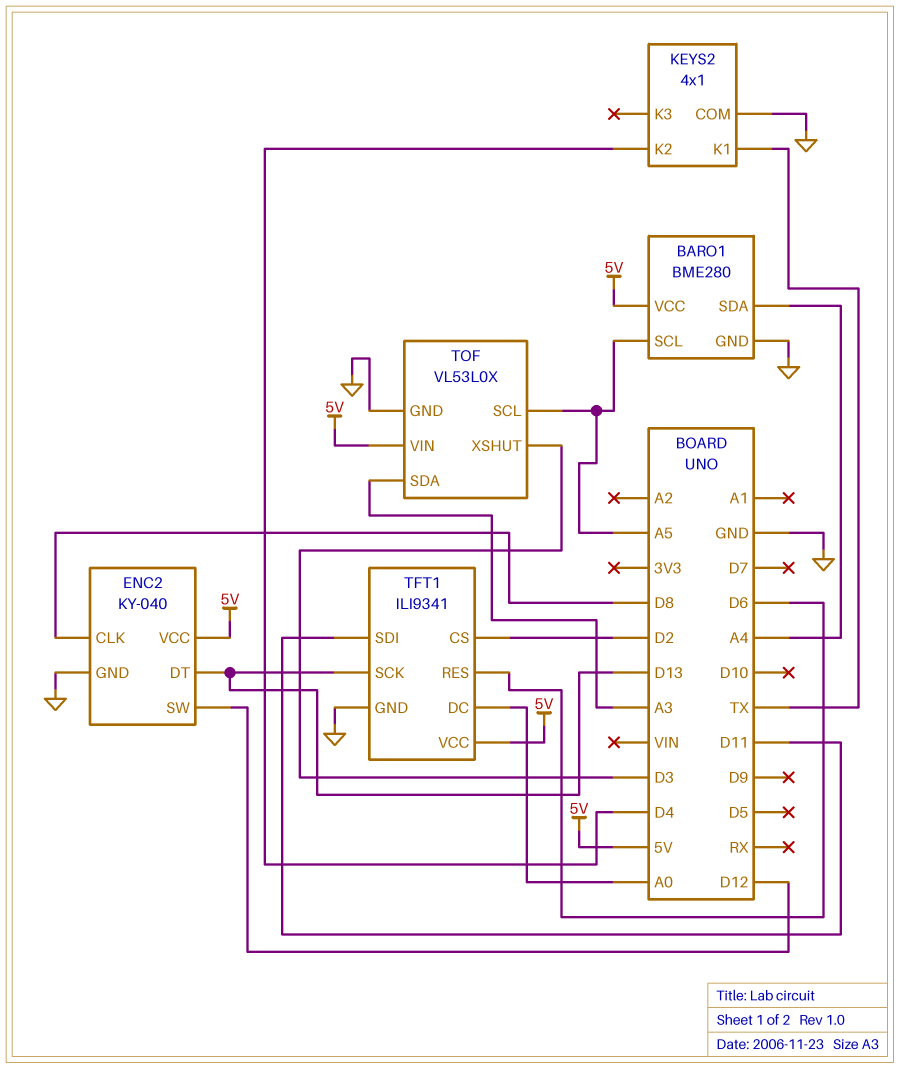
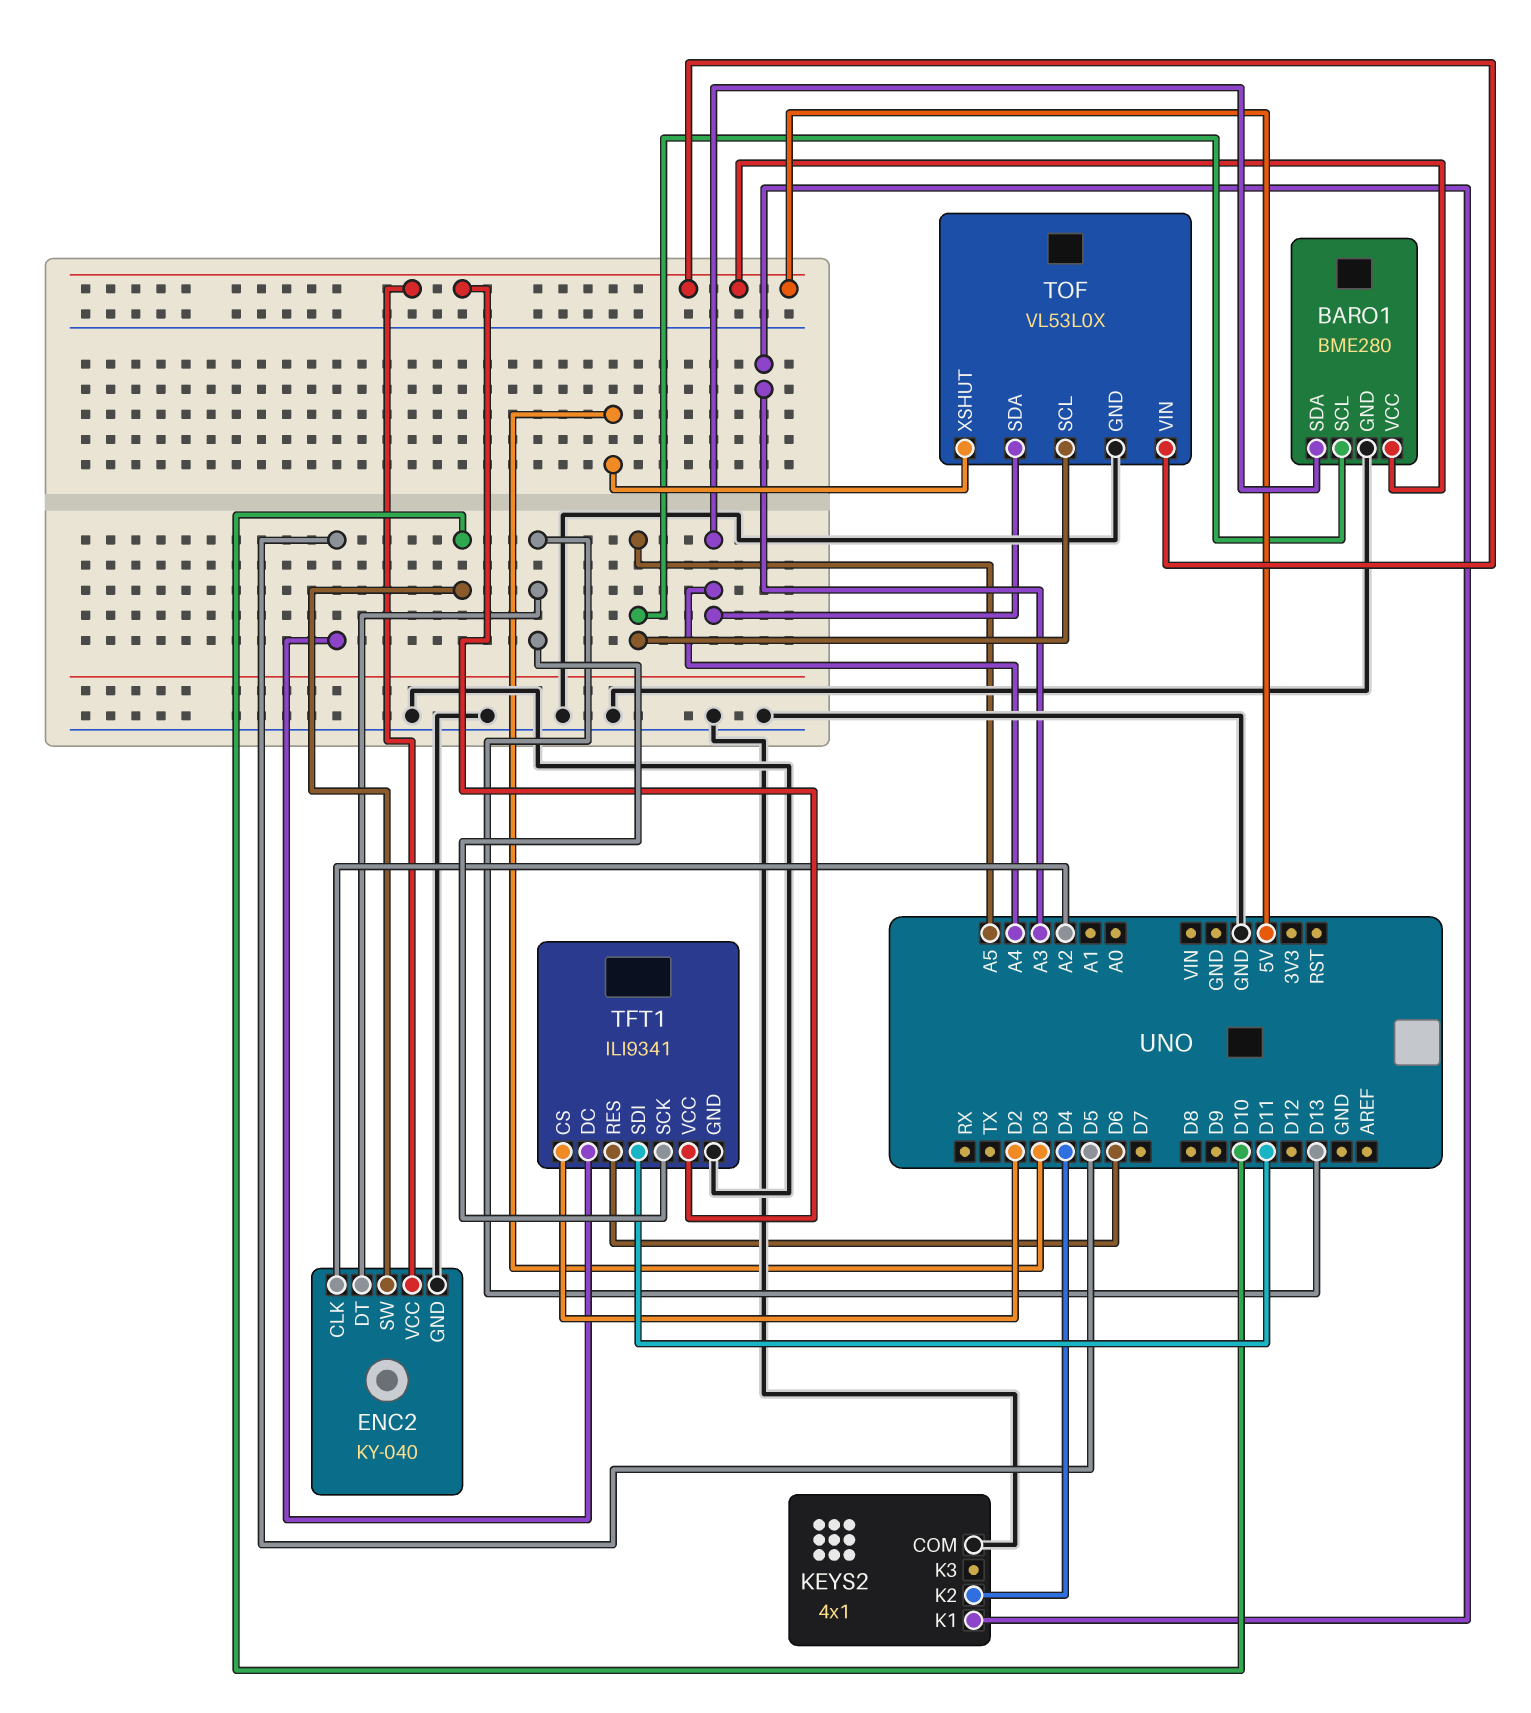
ENC2 pin CLK: D8 -> A2
ENC2 pin SW: D12 -> D10
KEYS2 pin K1: TX -> A3
TFT1 pin DC: A0 -> D5
TOF pin SDA: A3 -> A4

